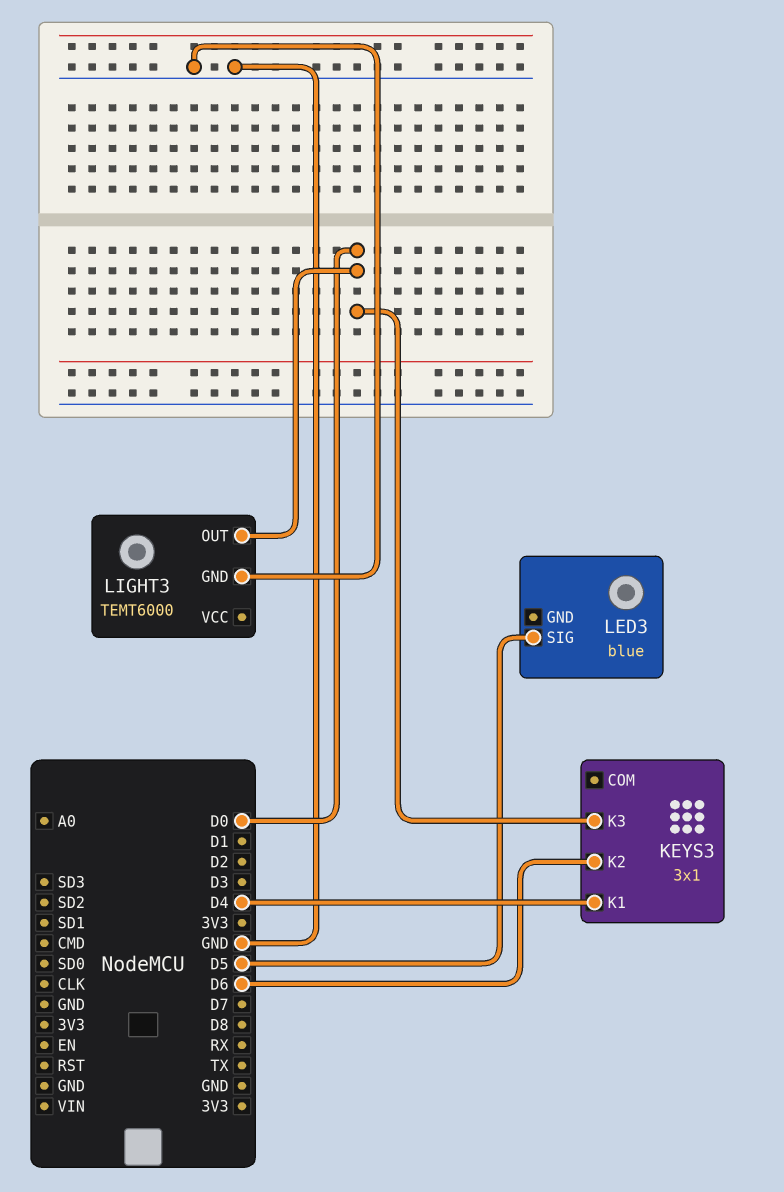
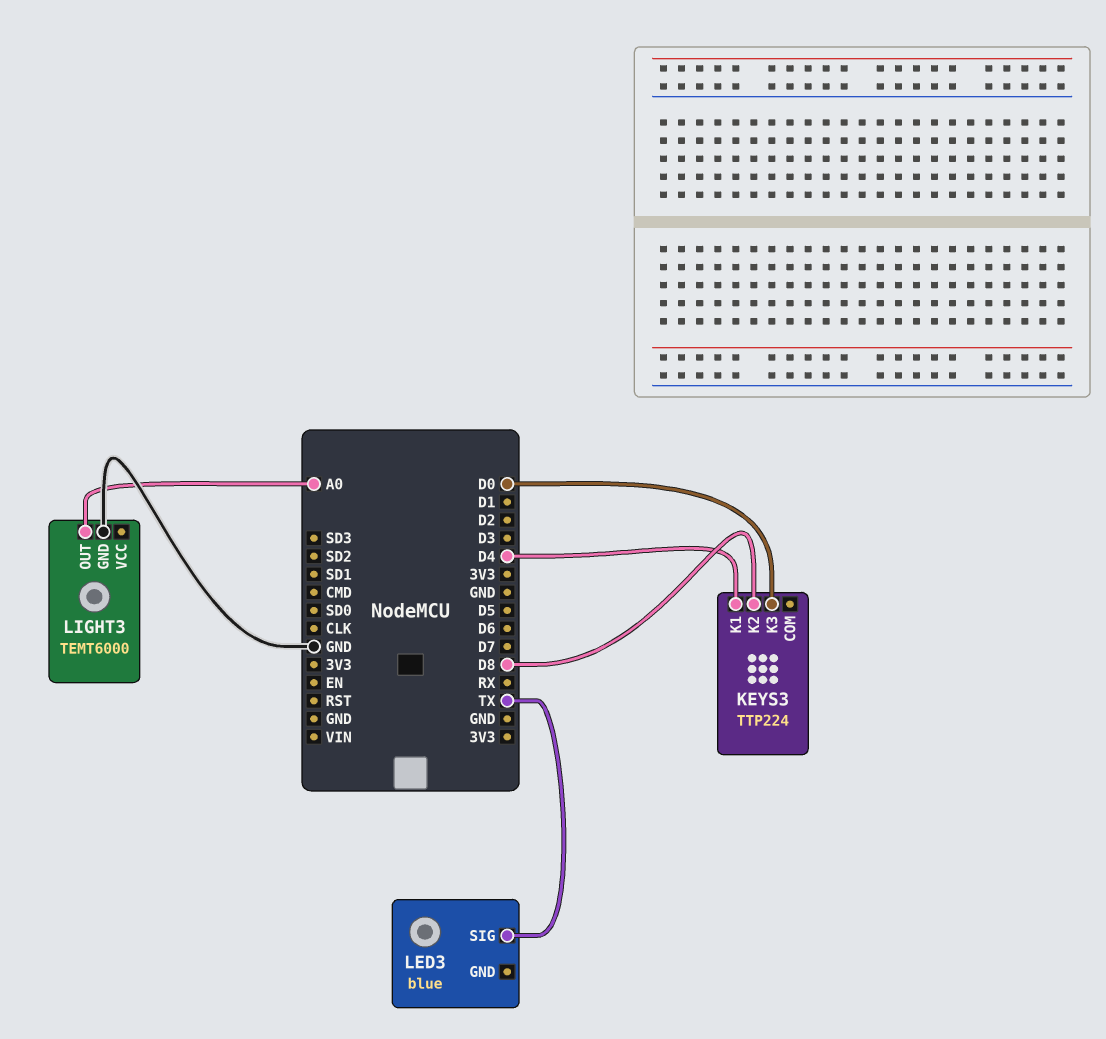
KEYS3: 3x1 -> TTP224
KEYS3 pin K2: D6 -> D8
LED3 pin SIG: D5 -> TX
LIGHT3 pin OUT: D0 -> A0

